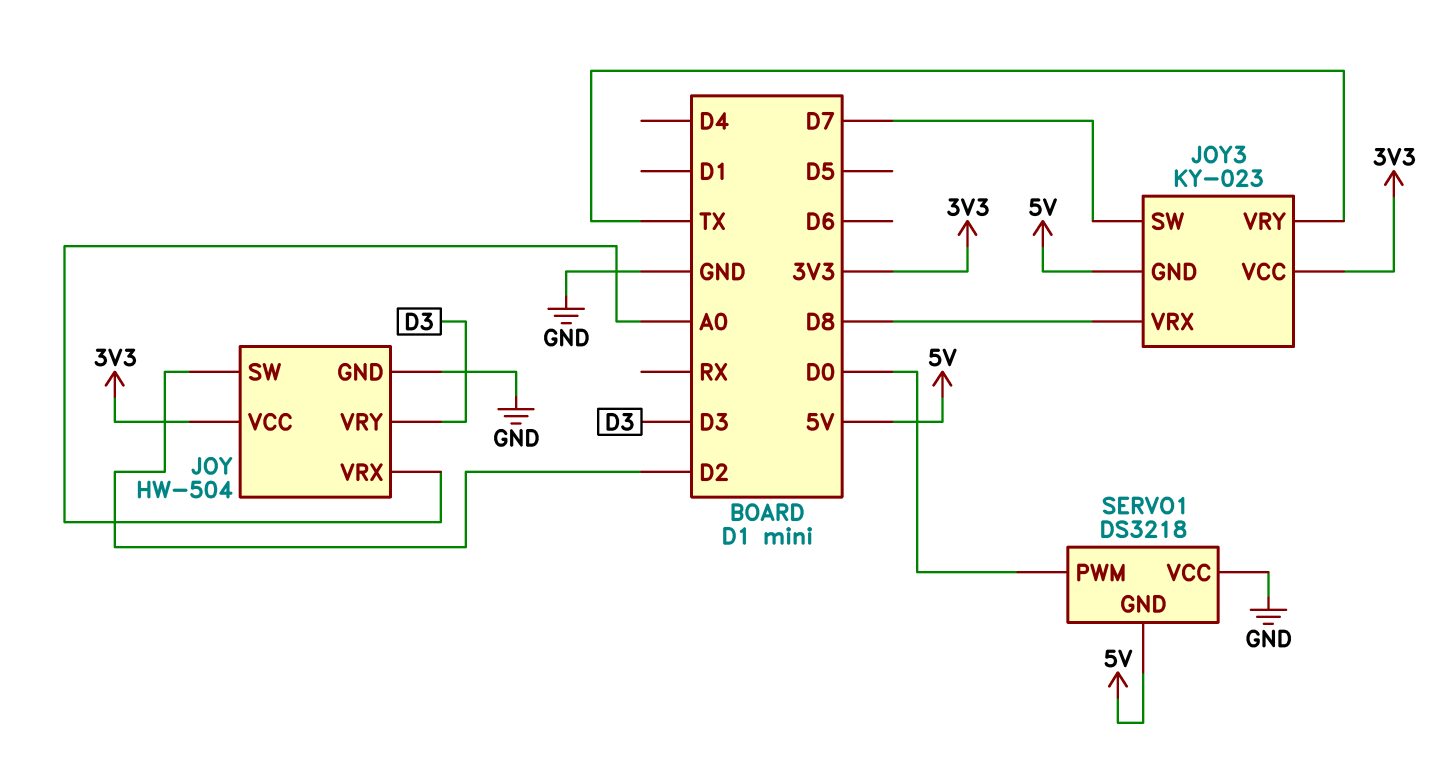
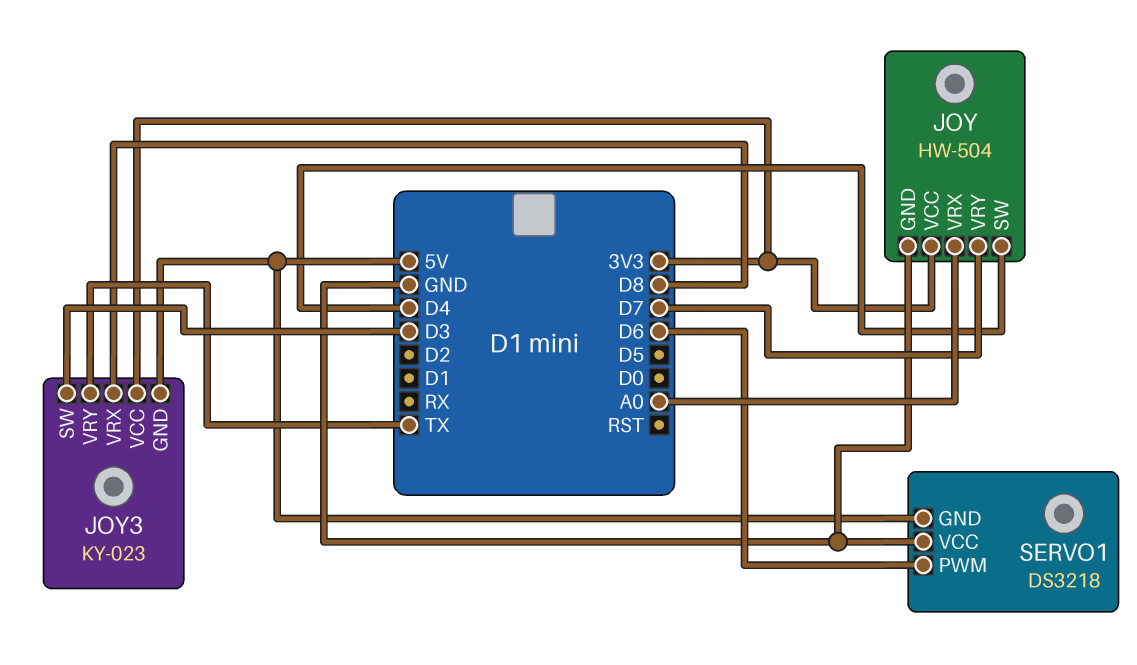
JOY pin SW: D2 -> D4
JOY pin VRY: D3 -> D7
JOY3 pin SW: D7 -> D3
SERVO1 pin PWM: D0 -> D6

